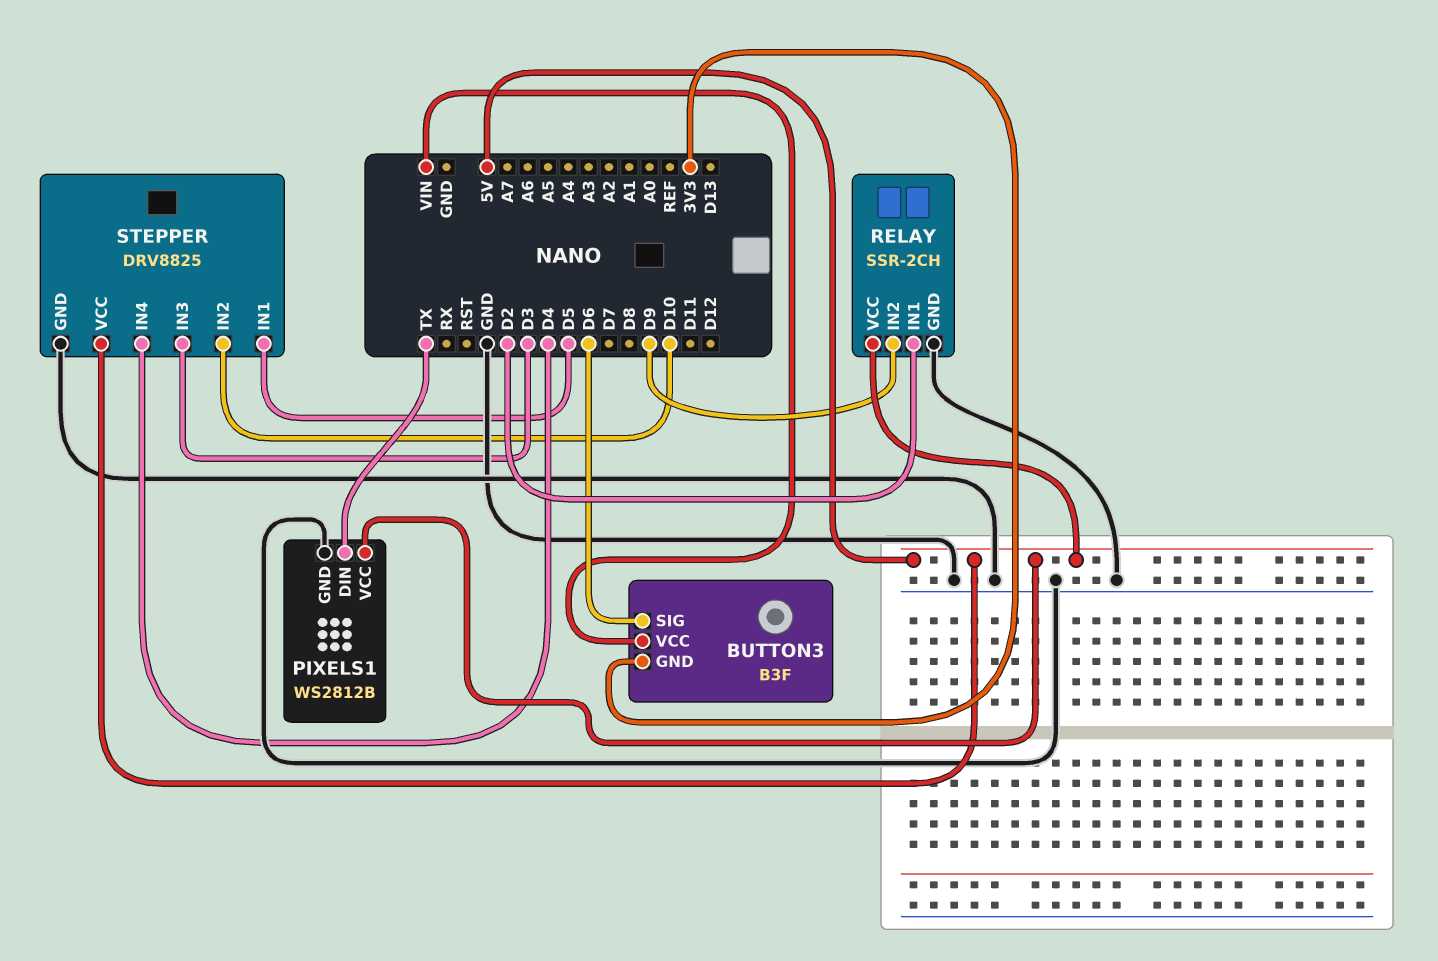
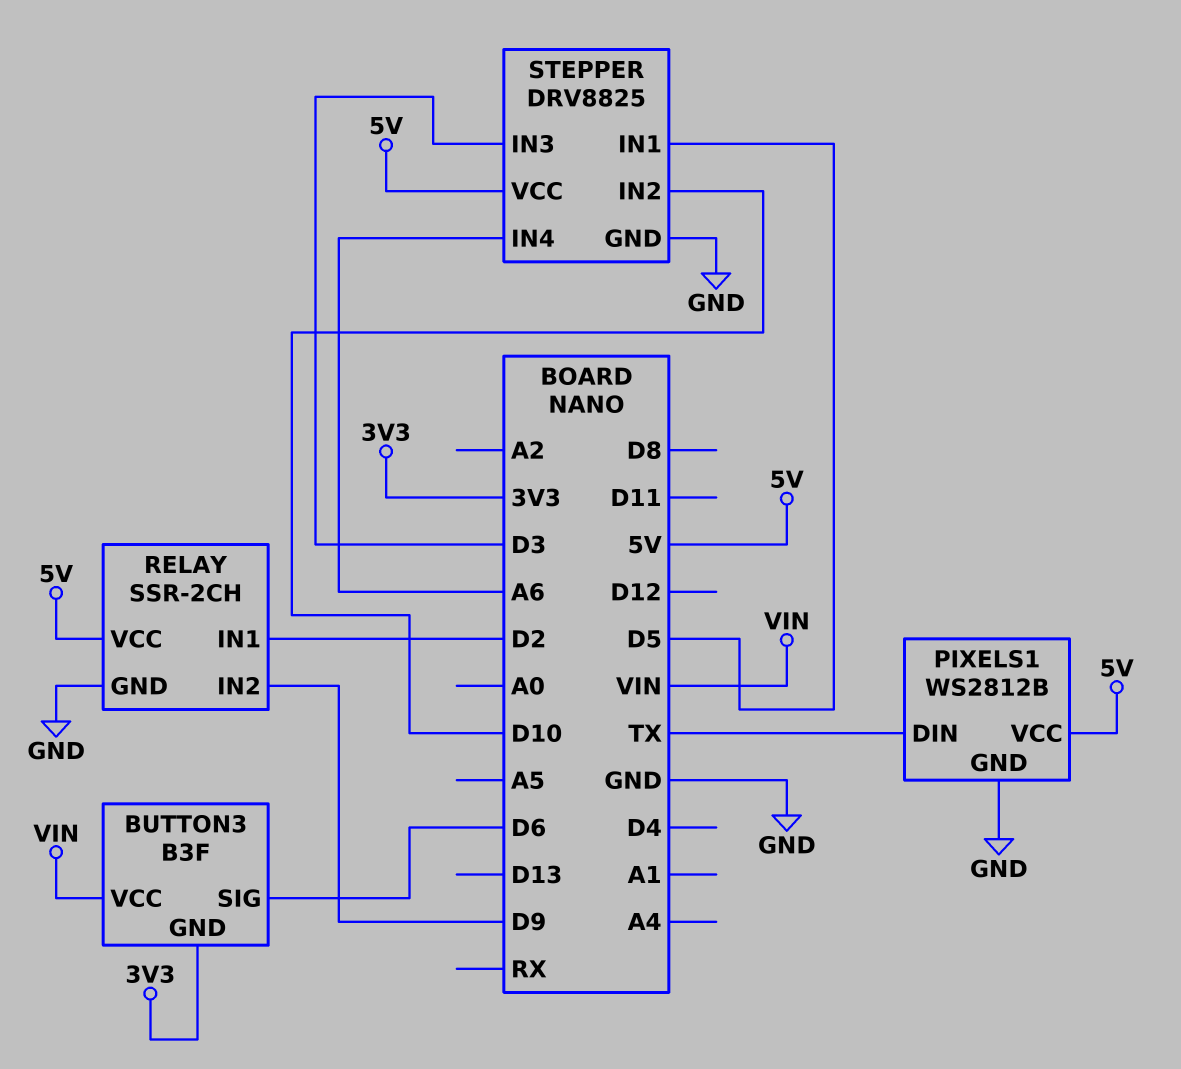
STEPPER pin IN4: D4 -> A6

